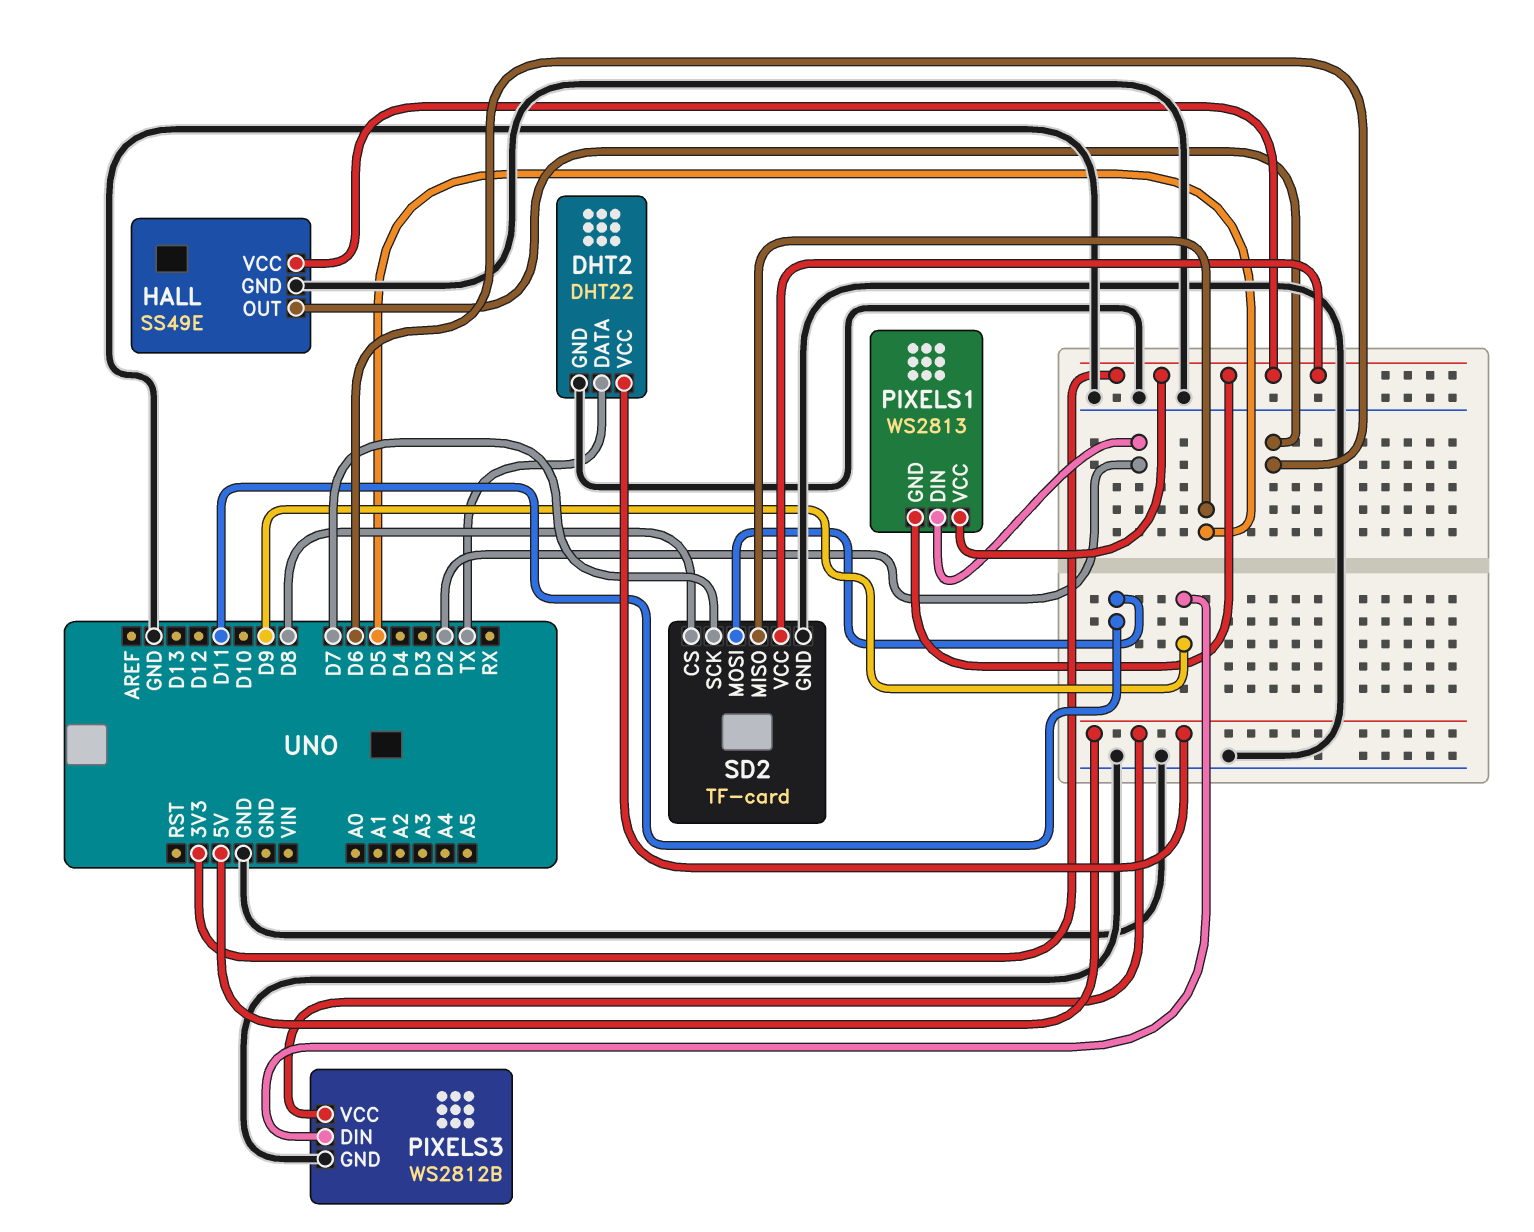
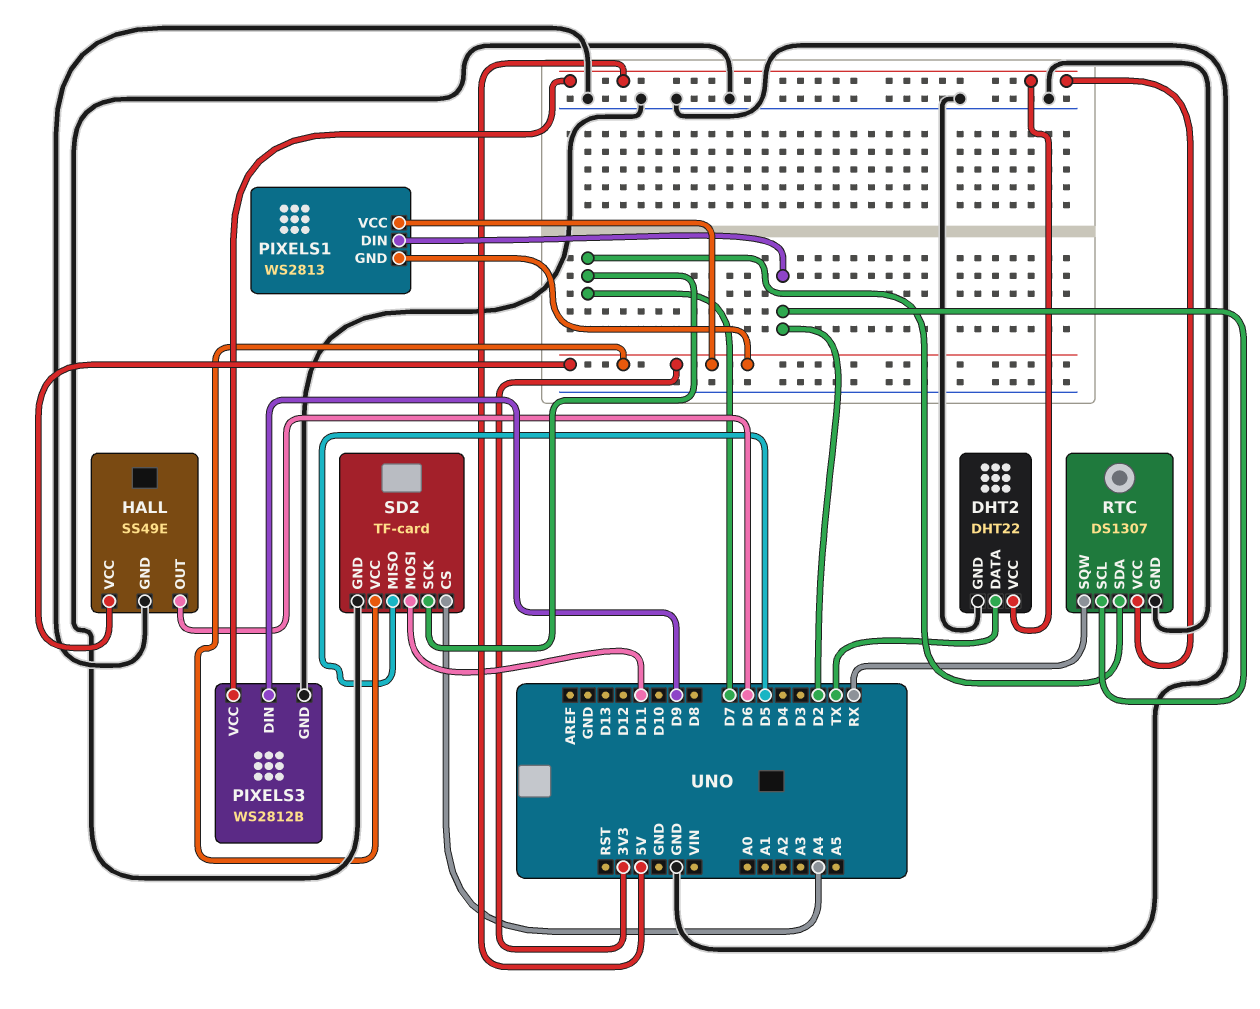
RTC: none -> DS1307
RTC pin GND: none -> GND
RTC pin SCL: none -> D2
RTC pin SDA: none -> D7
RTC pin SQW: none -> RX
RTC pin VCC: none -> 5V
SD2 pin CS: D8 -> A4

